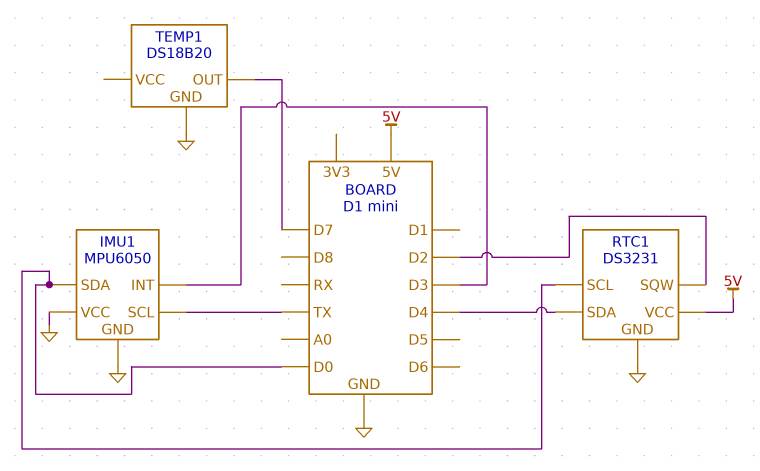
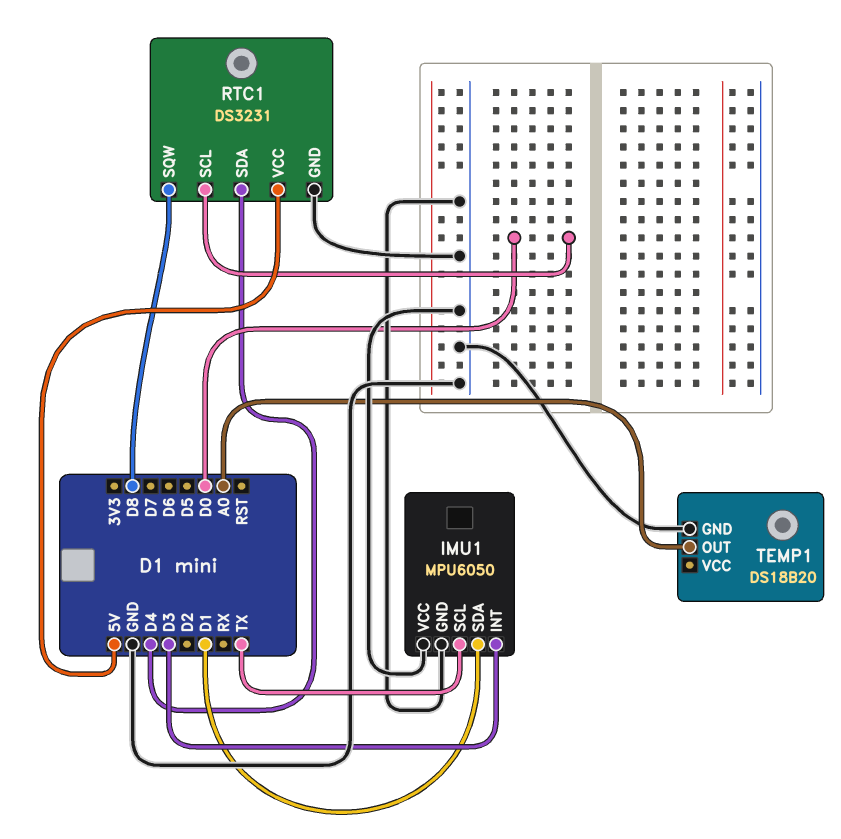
IMU1 pin SDA: D0 -> D1
RTC1 pin SQW: D2 -> D8
TEMP1 pin OUT: D7 -> A0

